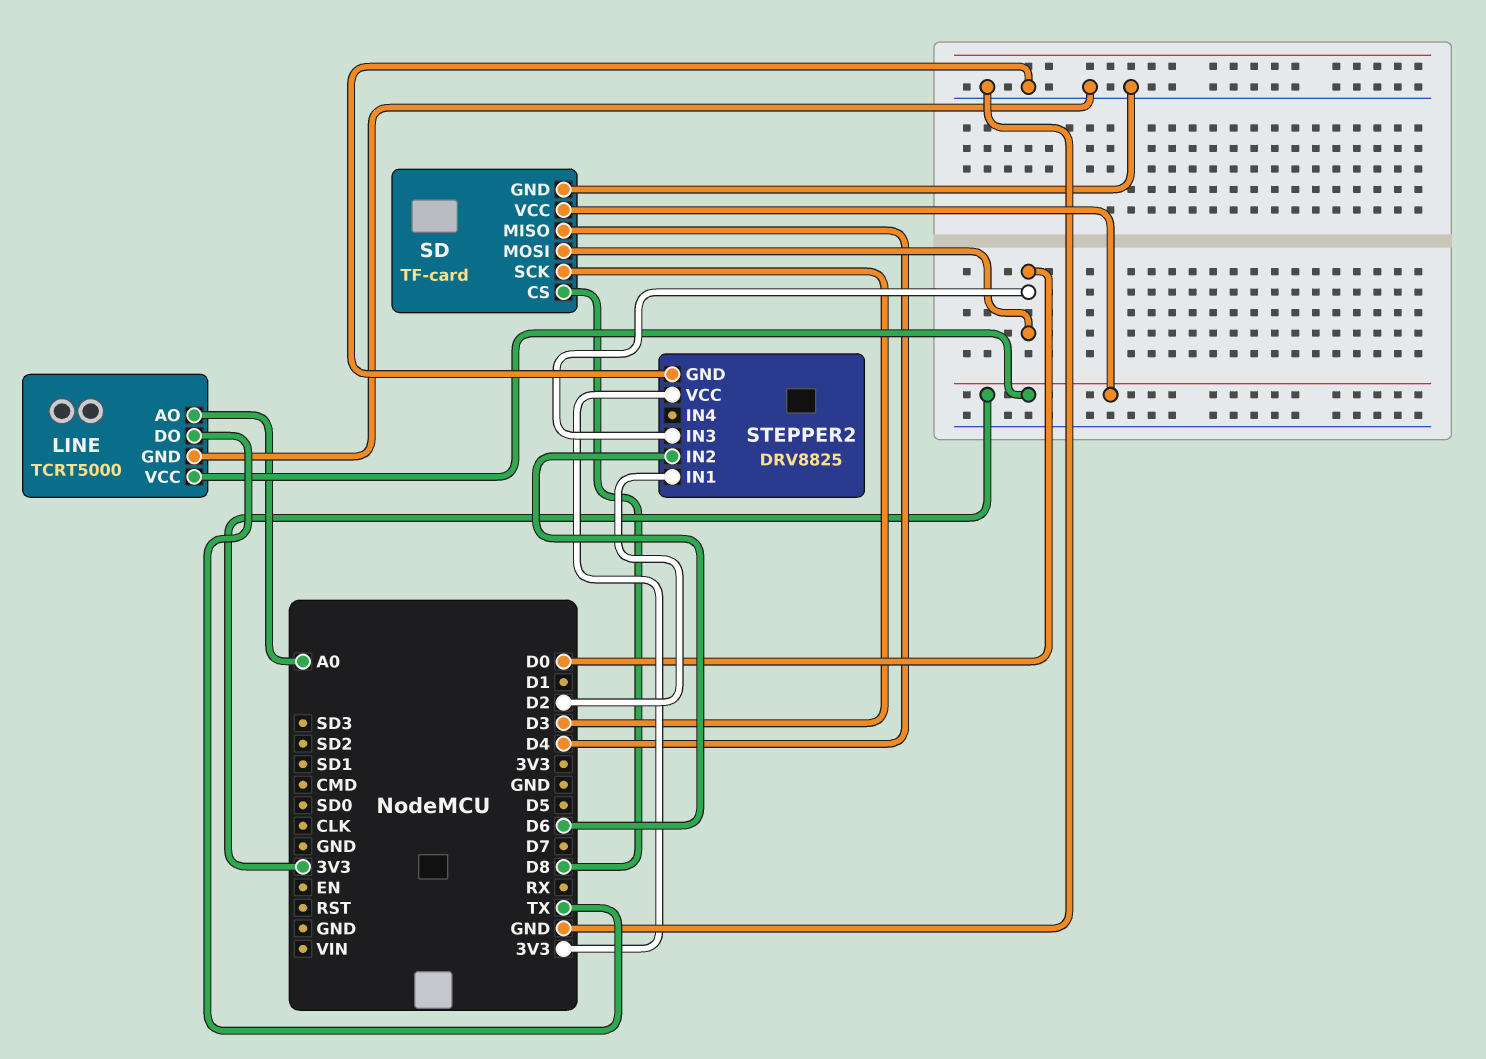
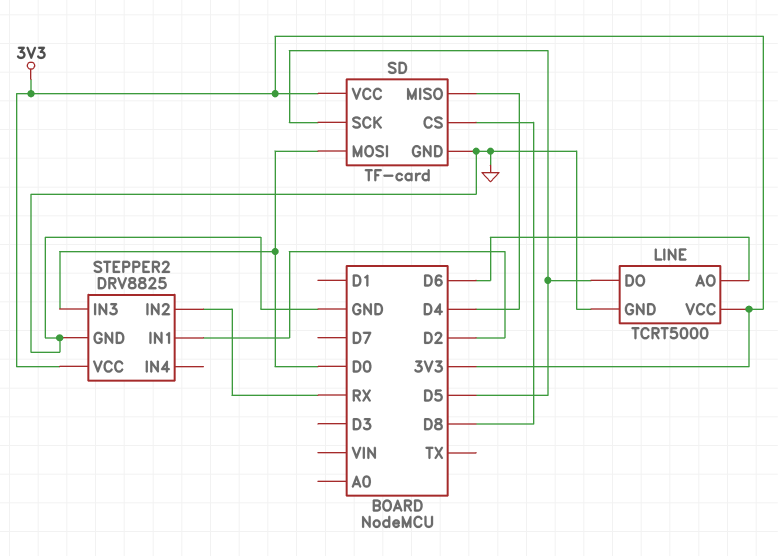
LINE pin AO: A0 -> D6
LINE pin DO: TX -> D5
SD pin SCK: D3 -> D5
STEPPER2 pin IN2: D6 -> RX

